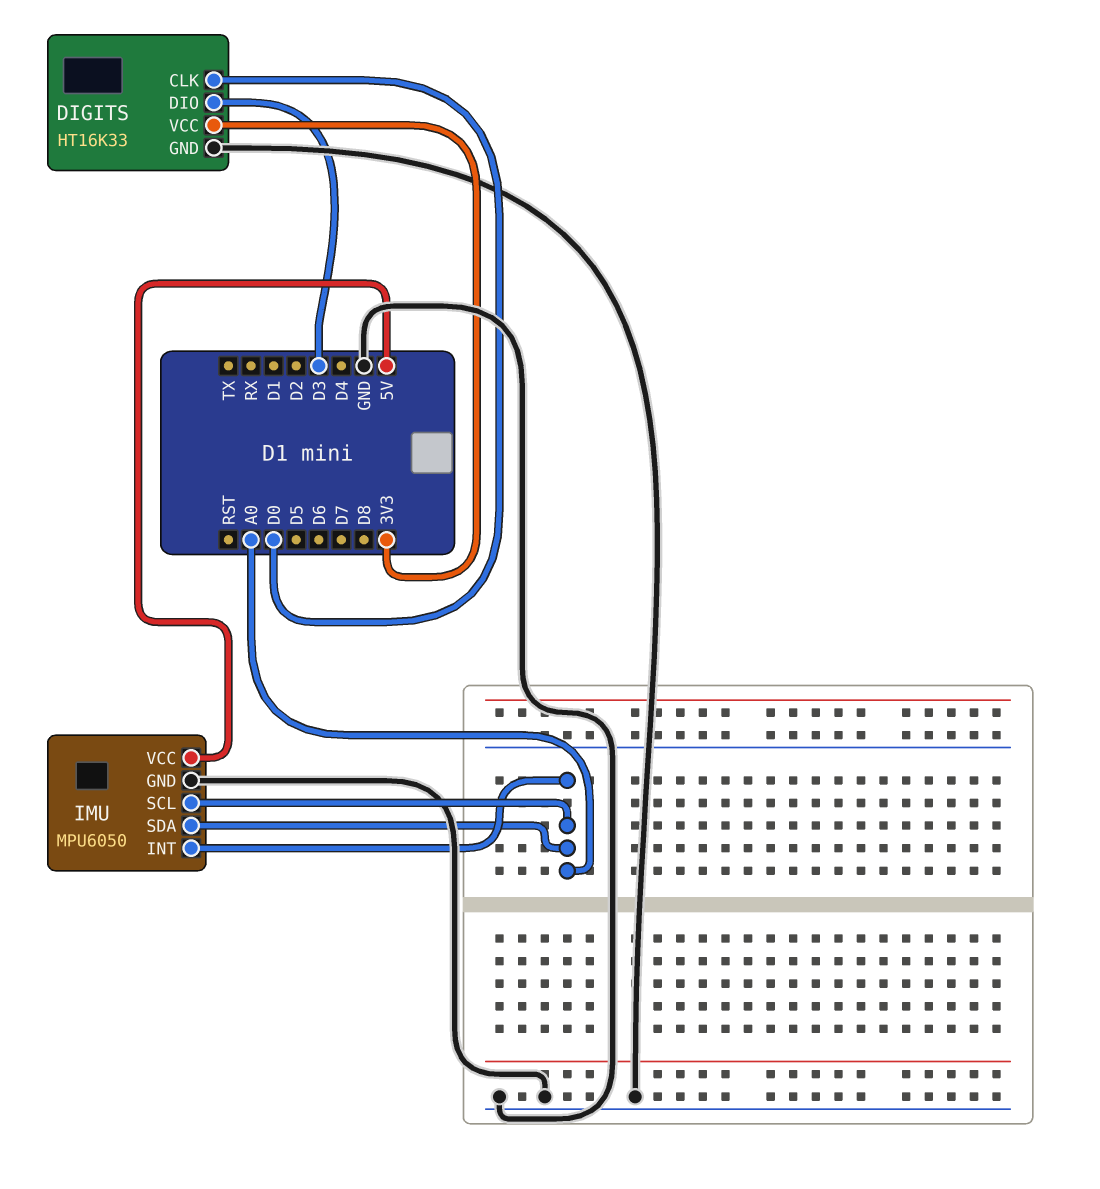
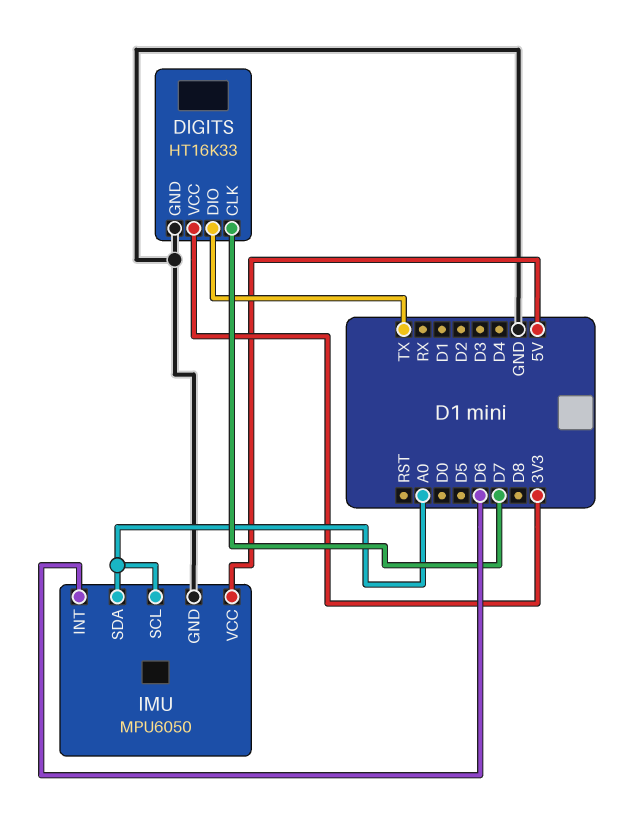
DIGITS pin CLK: D0 -> D7
DIGITS pin DIO: D3 -> TX
IMU pin INT: A0 -> D6

